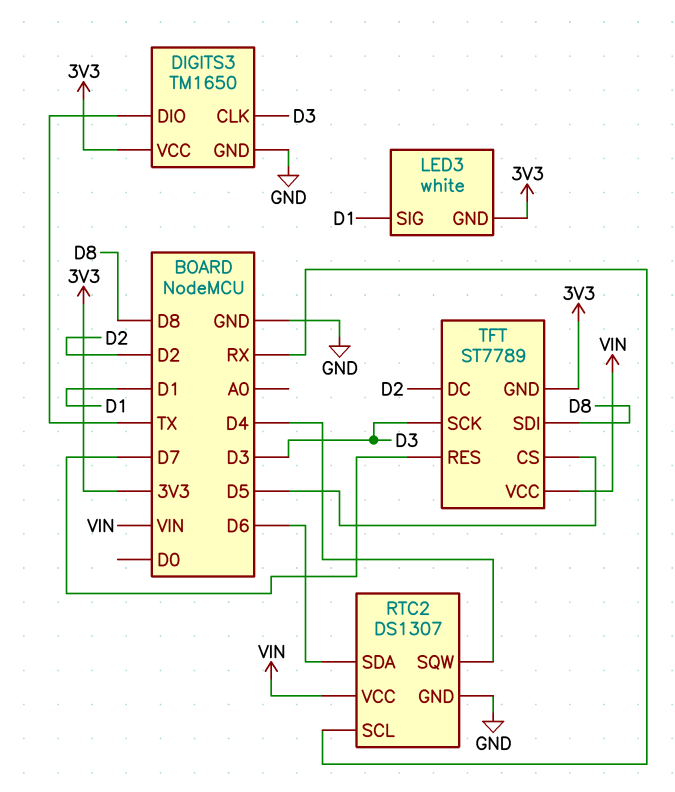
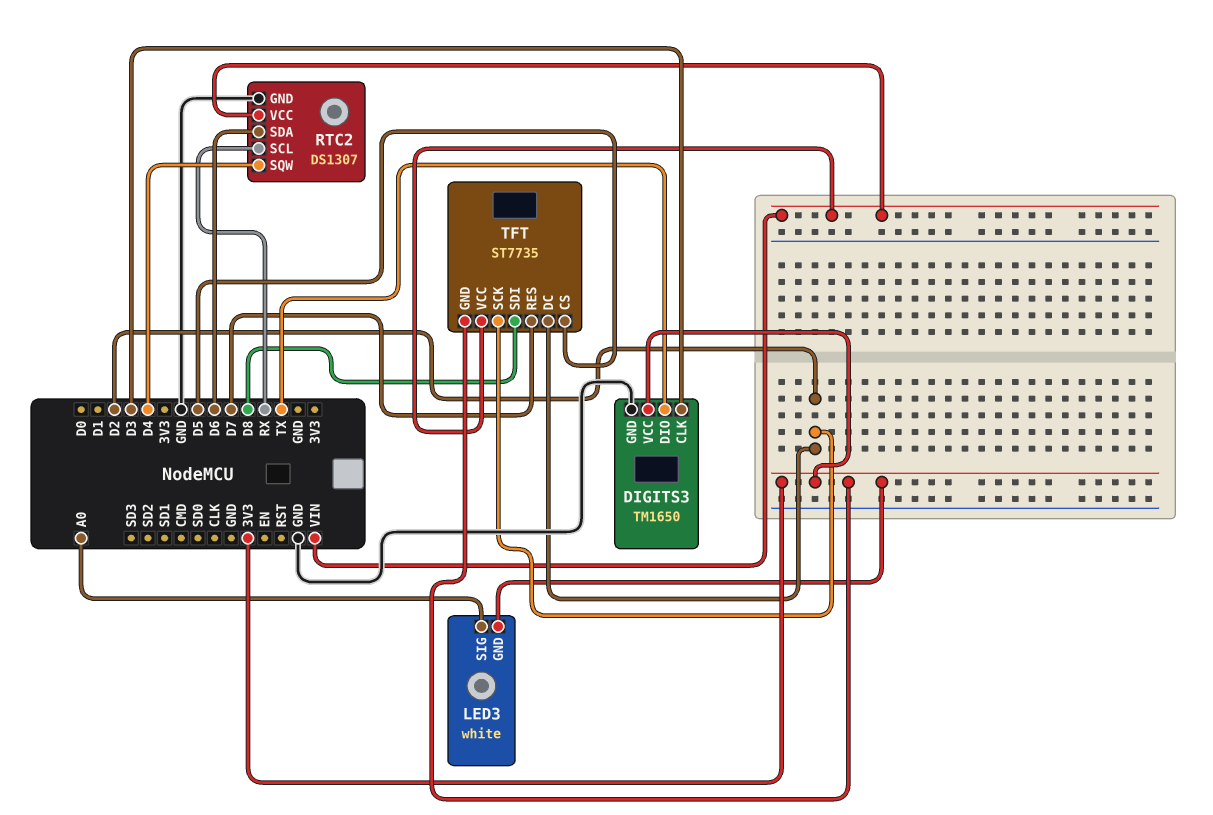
LED3 pin SIG: D1 -> A0
TFT: ST7789 -> ST7735
TFT pin SCK: D3 -> D2

